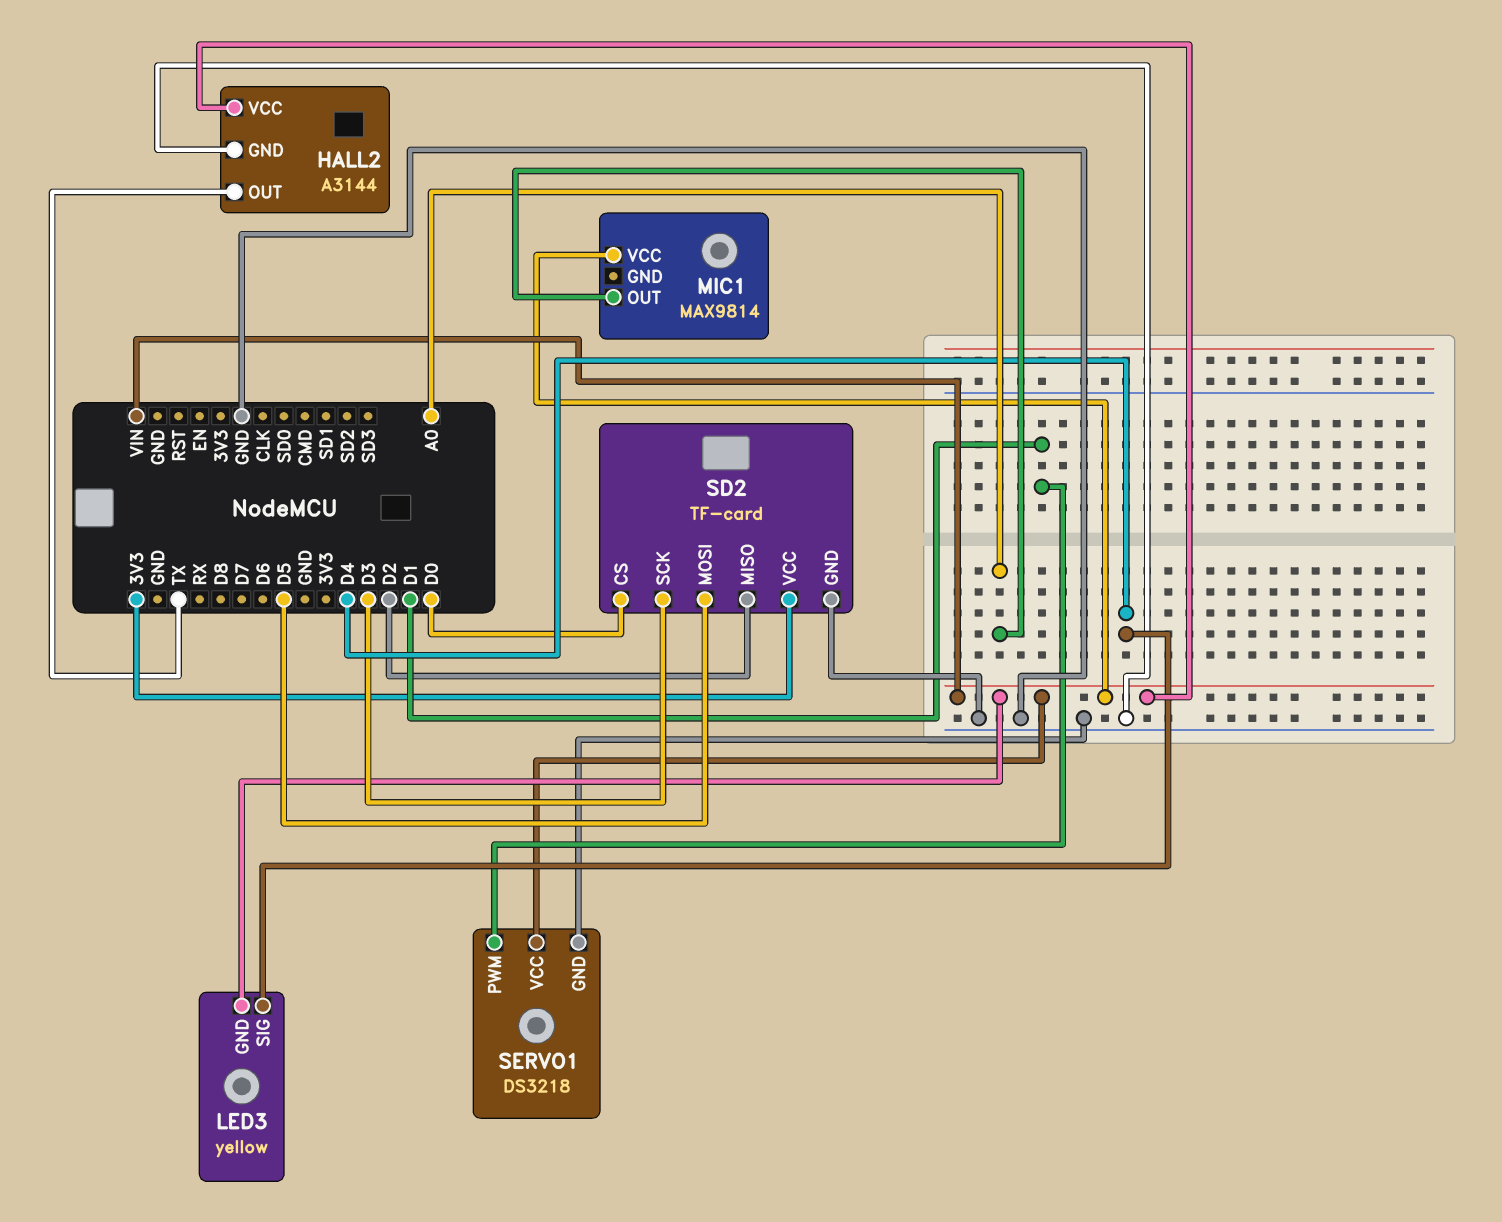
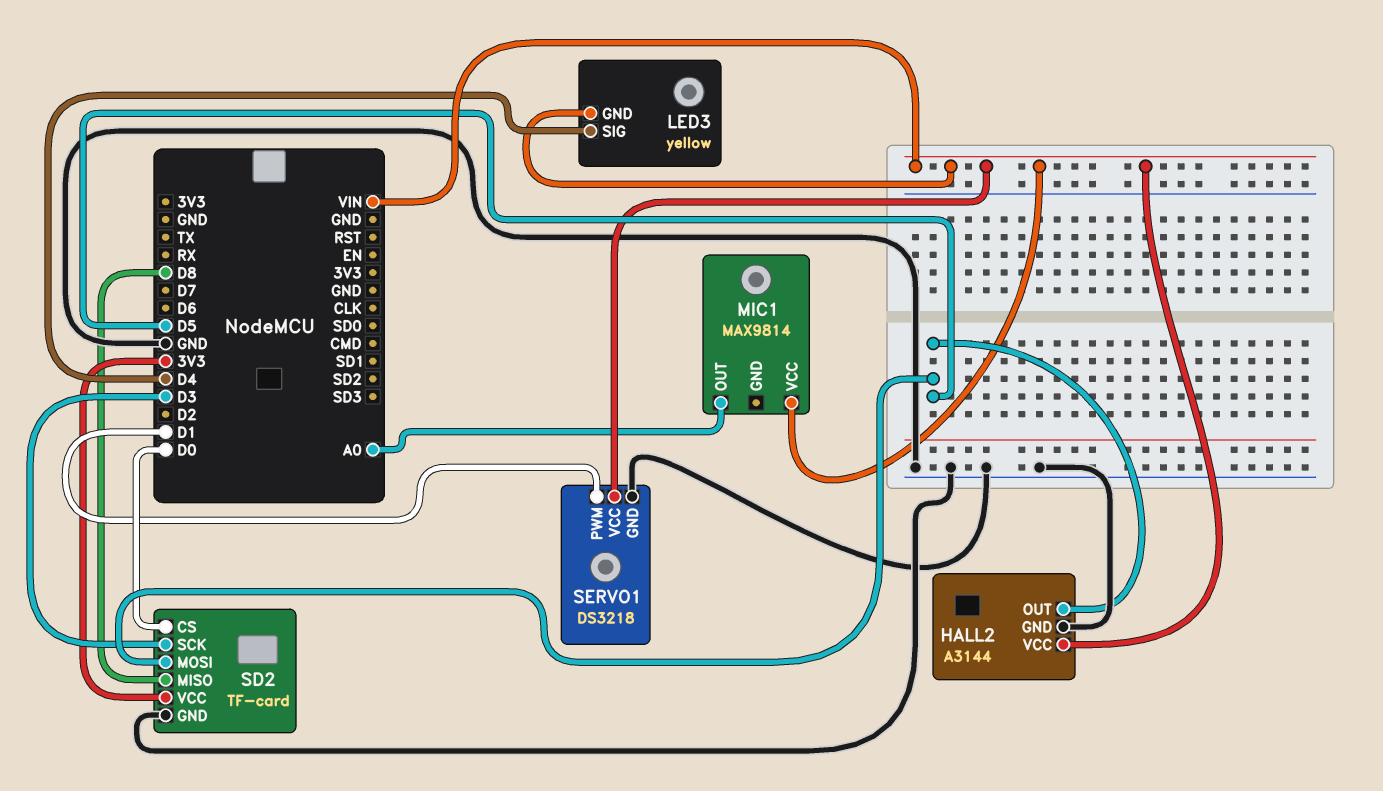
HALL2 pin OUT: TX -> D5
SD2 pin MISO: D2 -> D8

